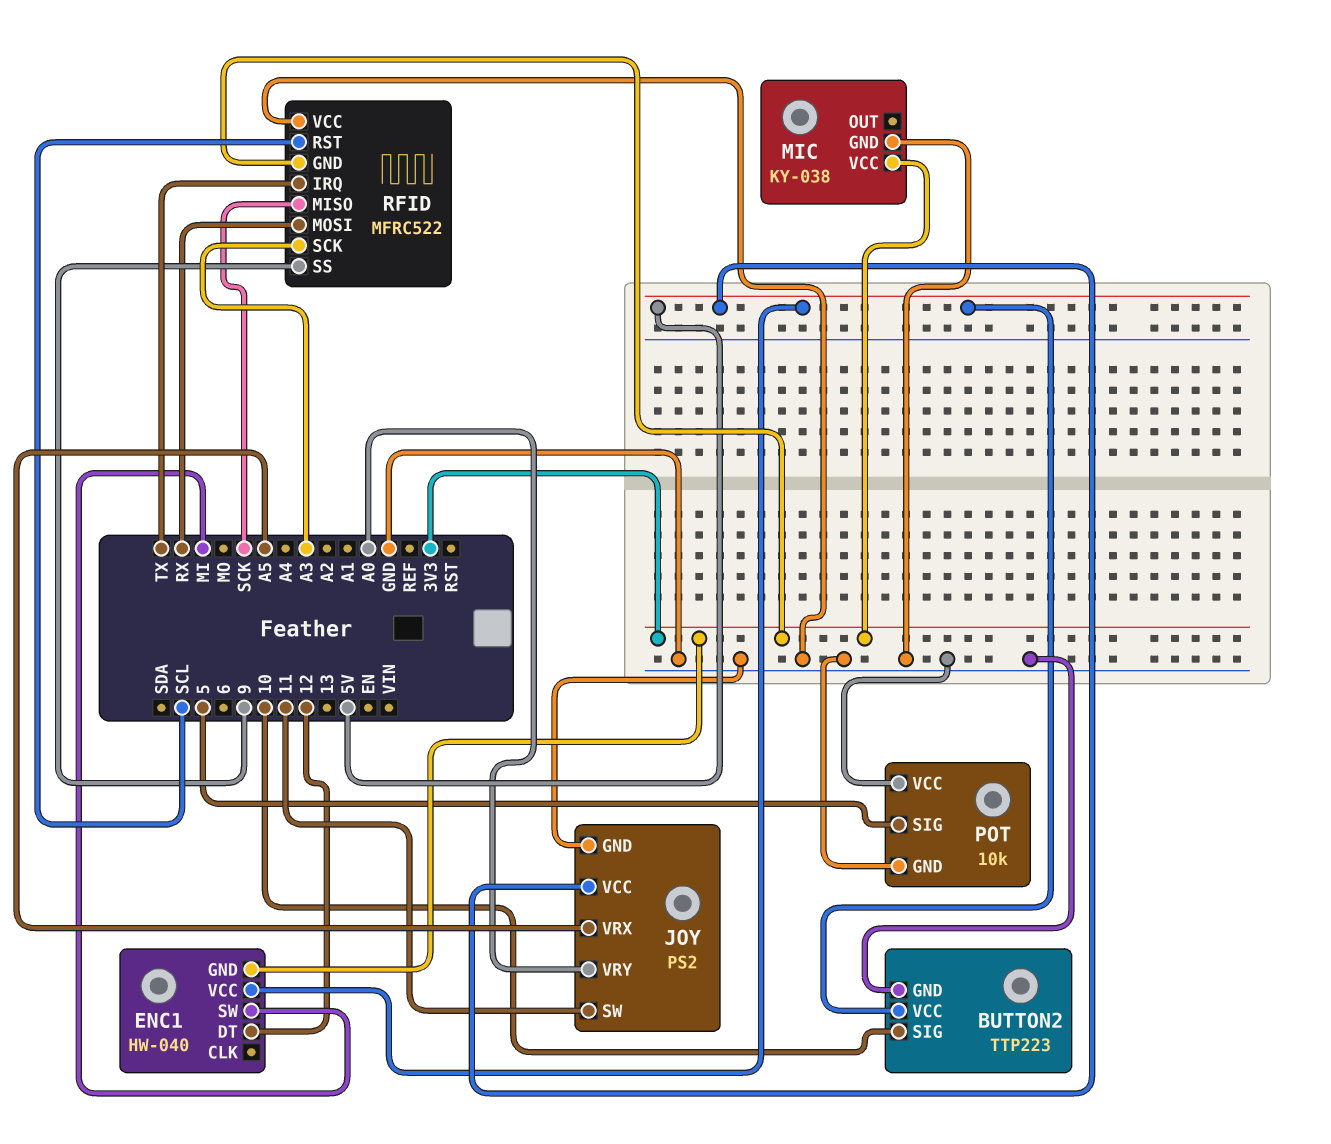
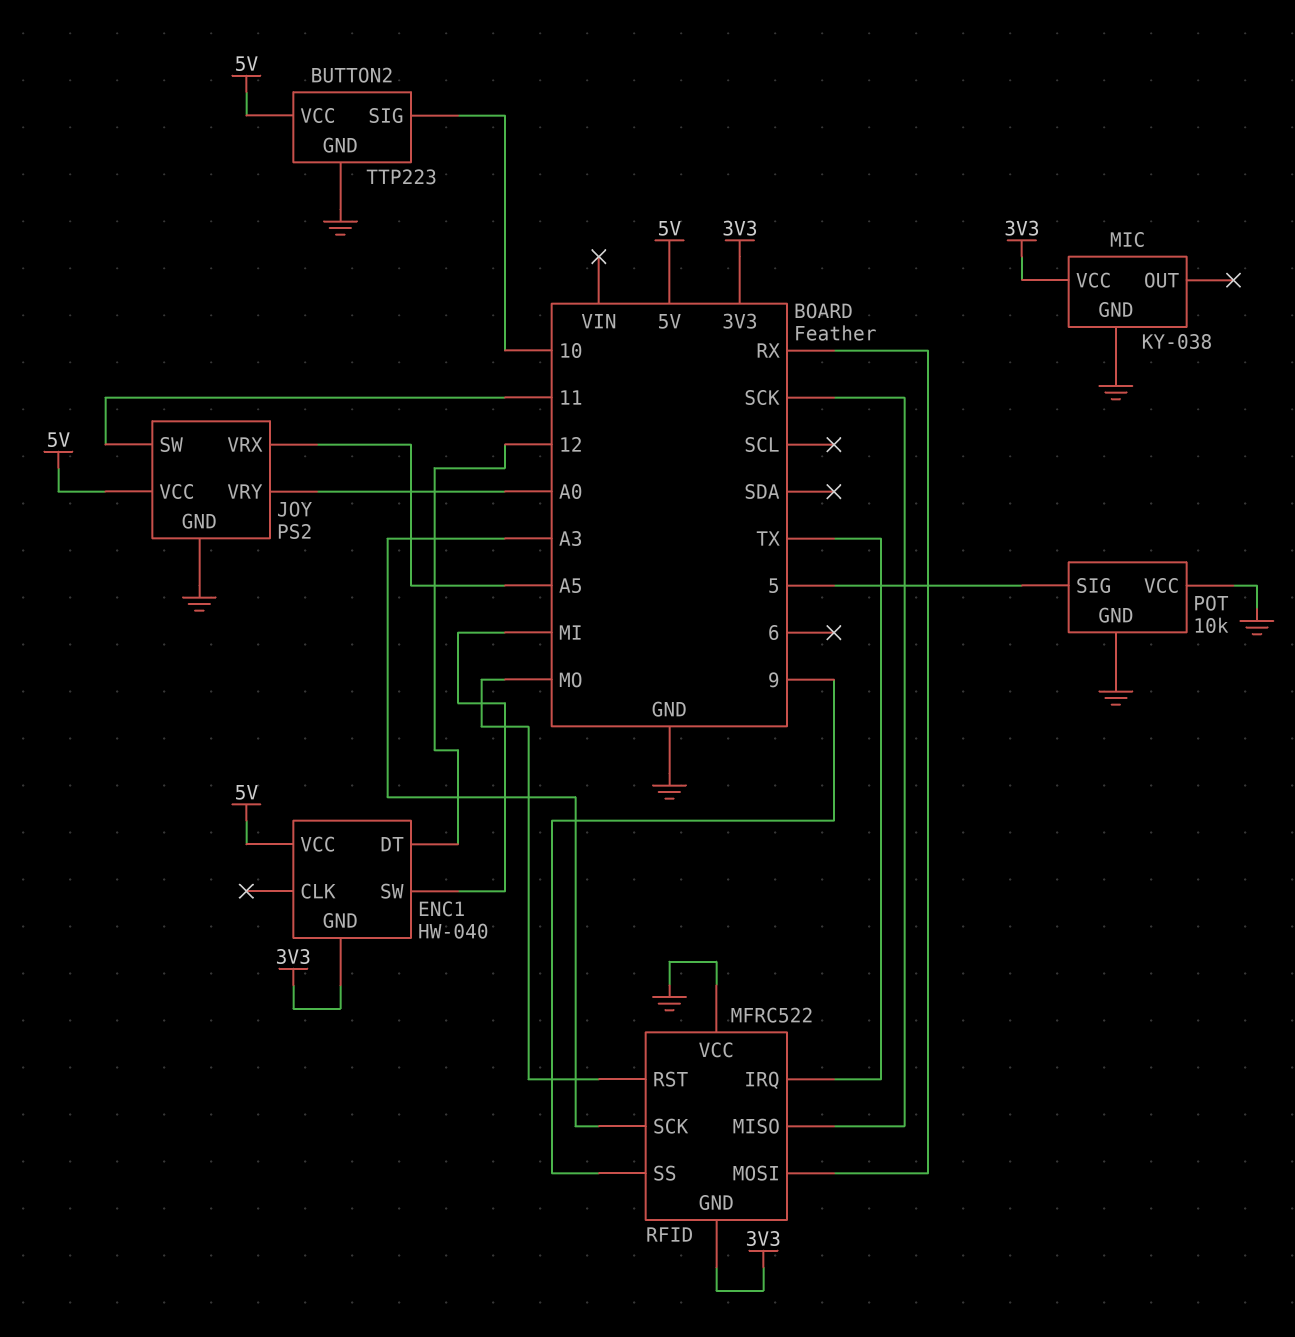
RFID pin RST: SCL -> MO

